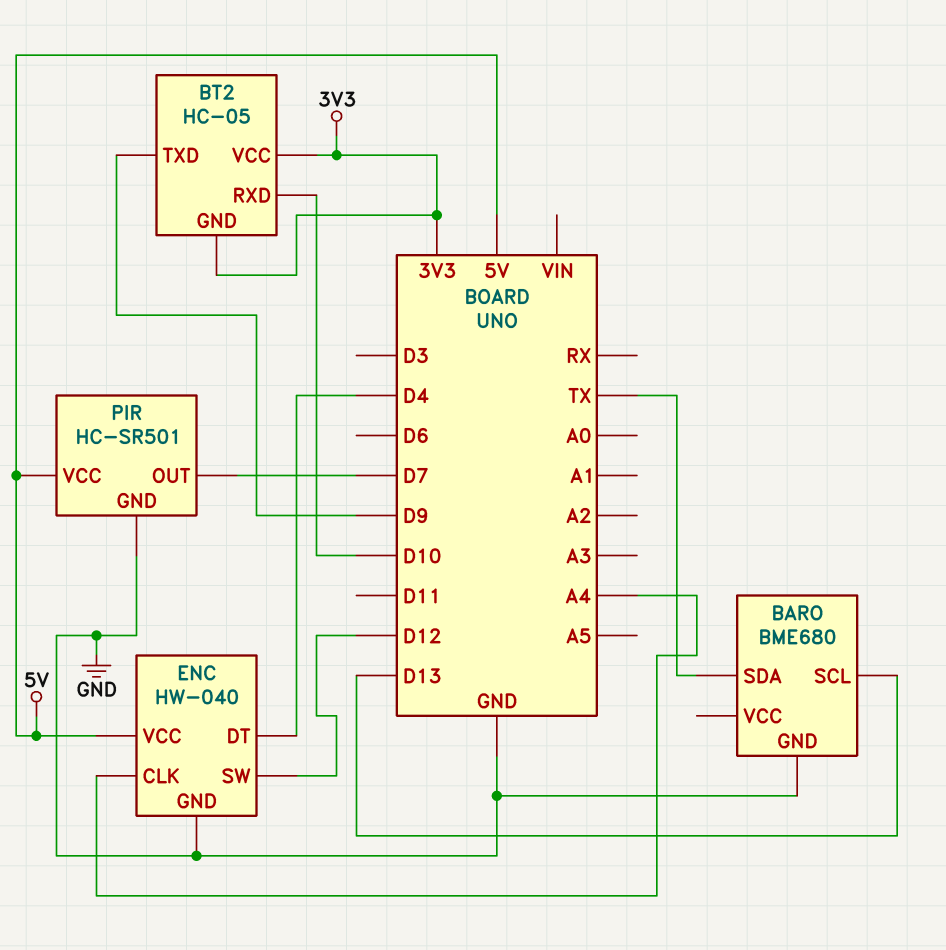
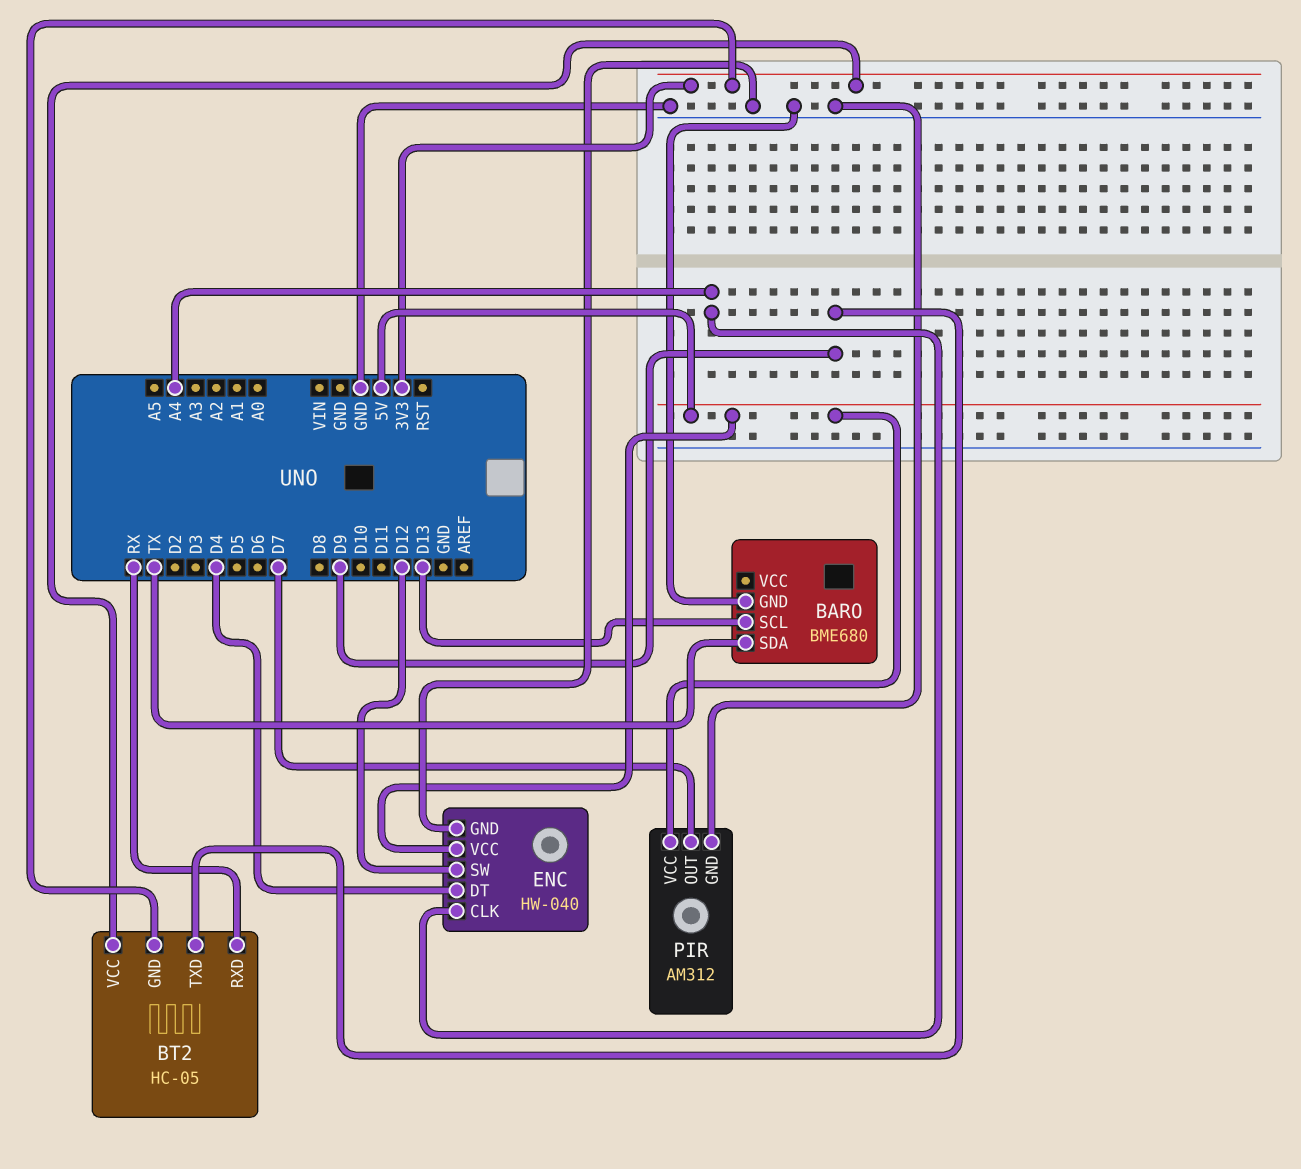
BT2 pin RXD: D10 -> RX
PIR: HC-SR501 -> AM312

